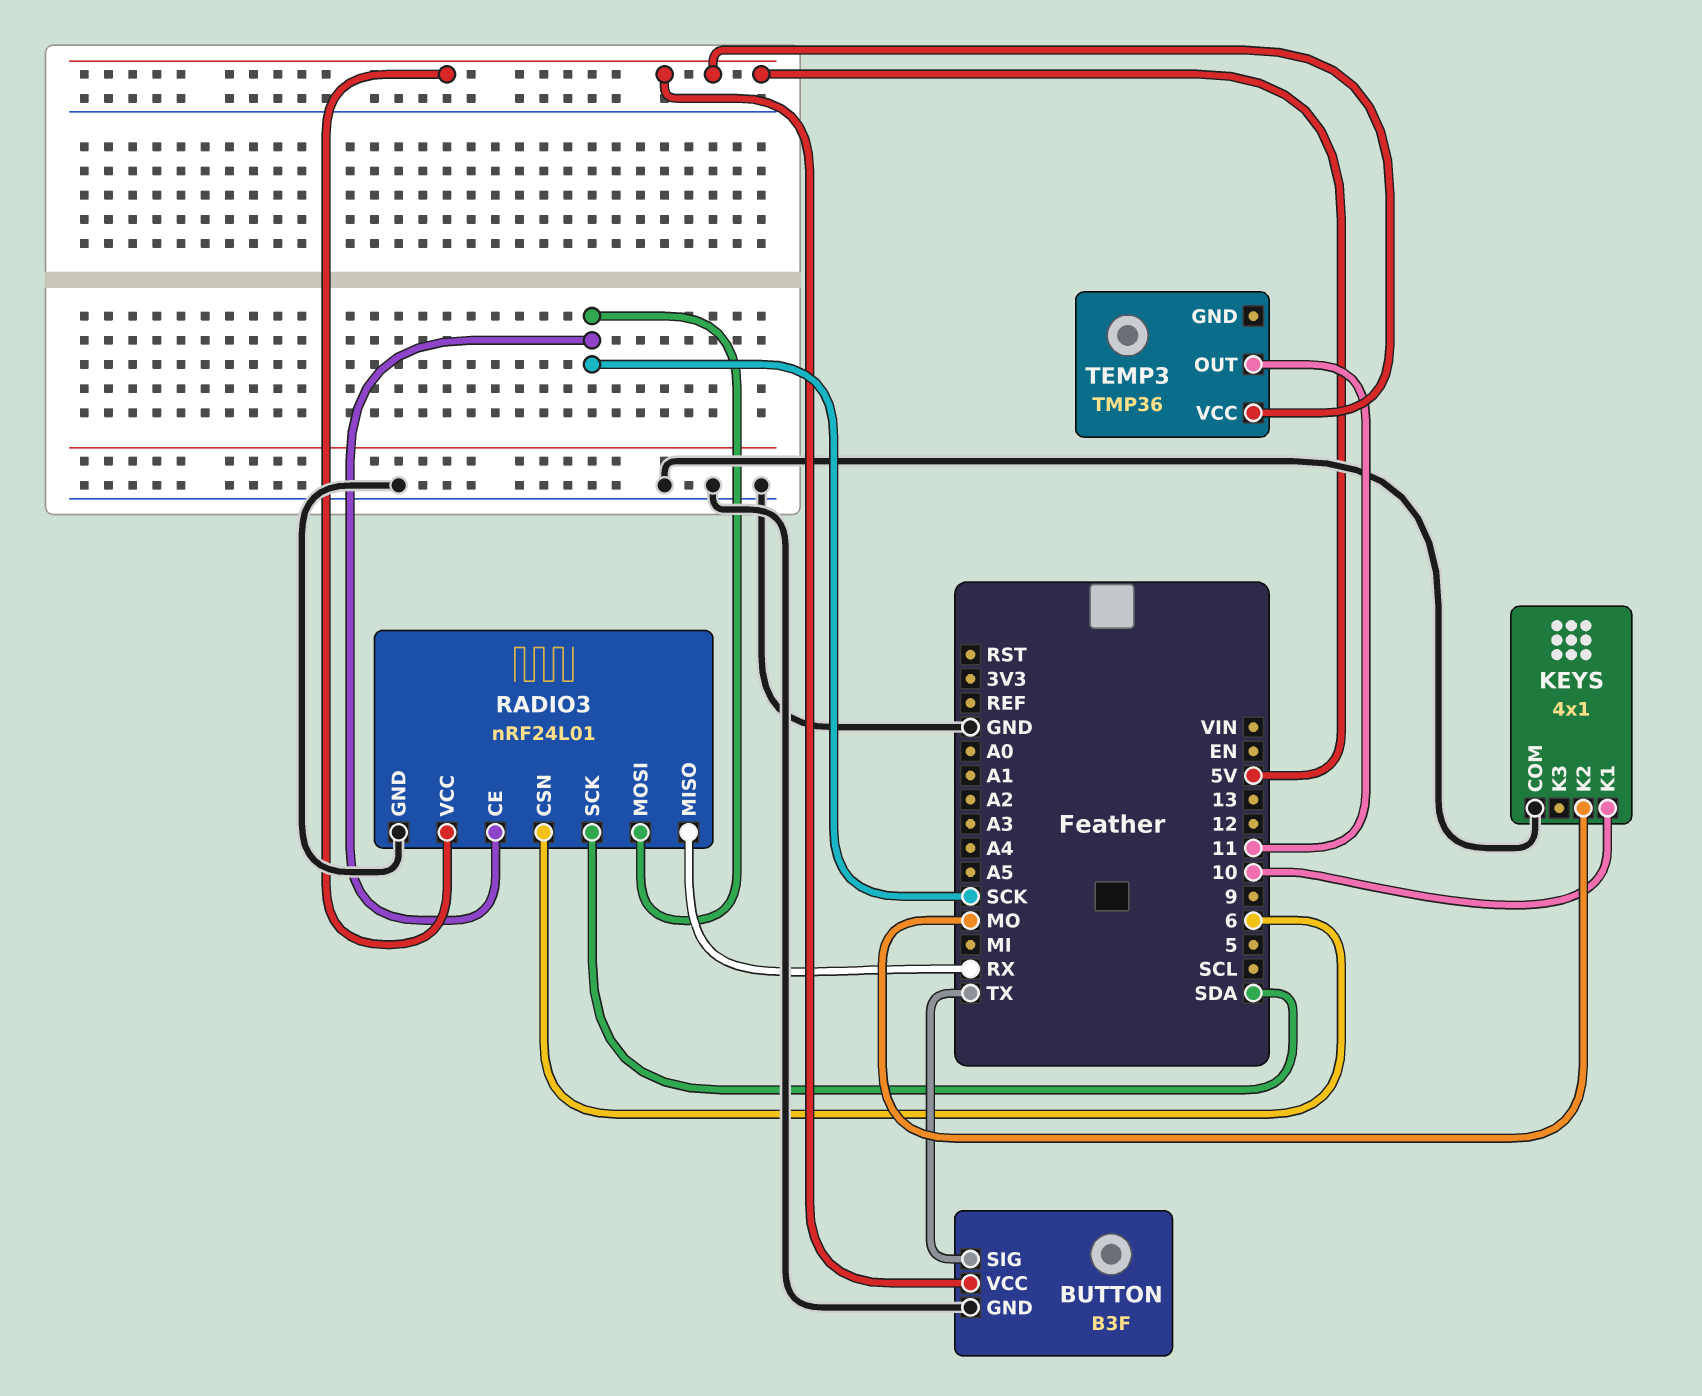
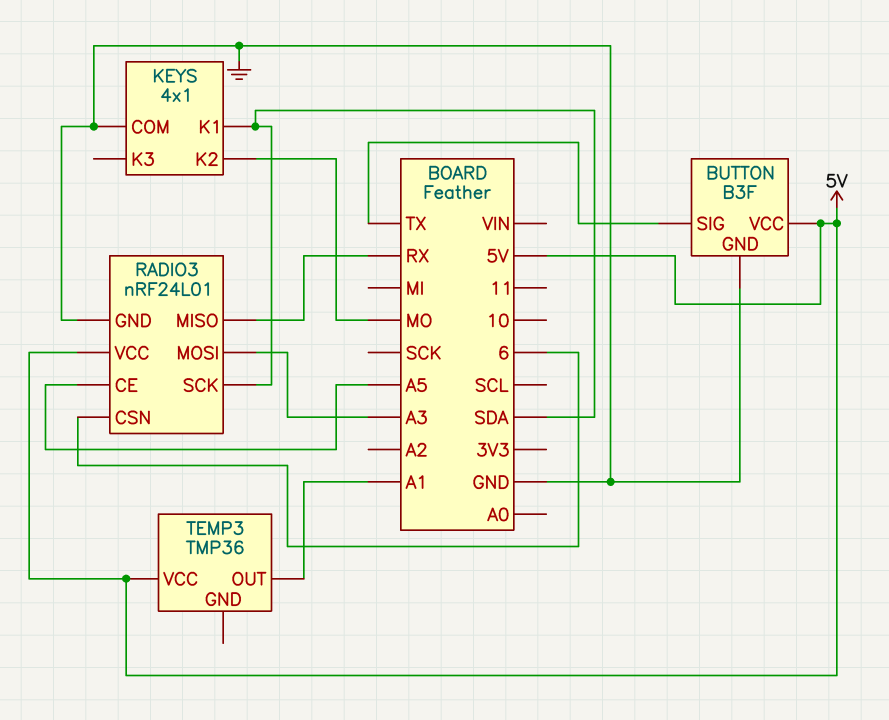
KEYS pin K1: 10 -> SDA
RADIO3 pin CE: SCK -> A5
RADIO3 pin MOSI: SCK -> A3
TEMP3 pin OUT: 11 -> A1

